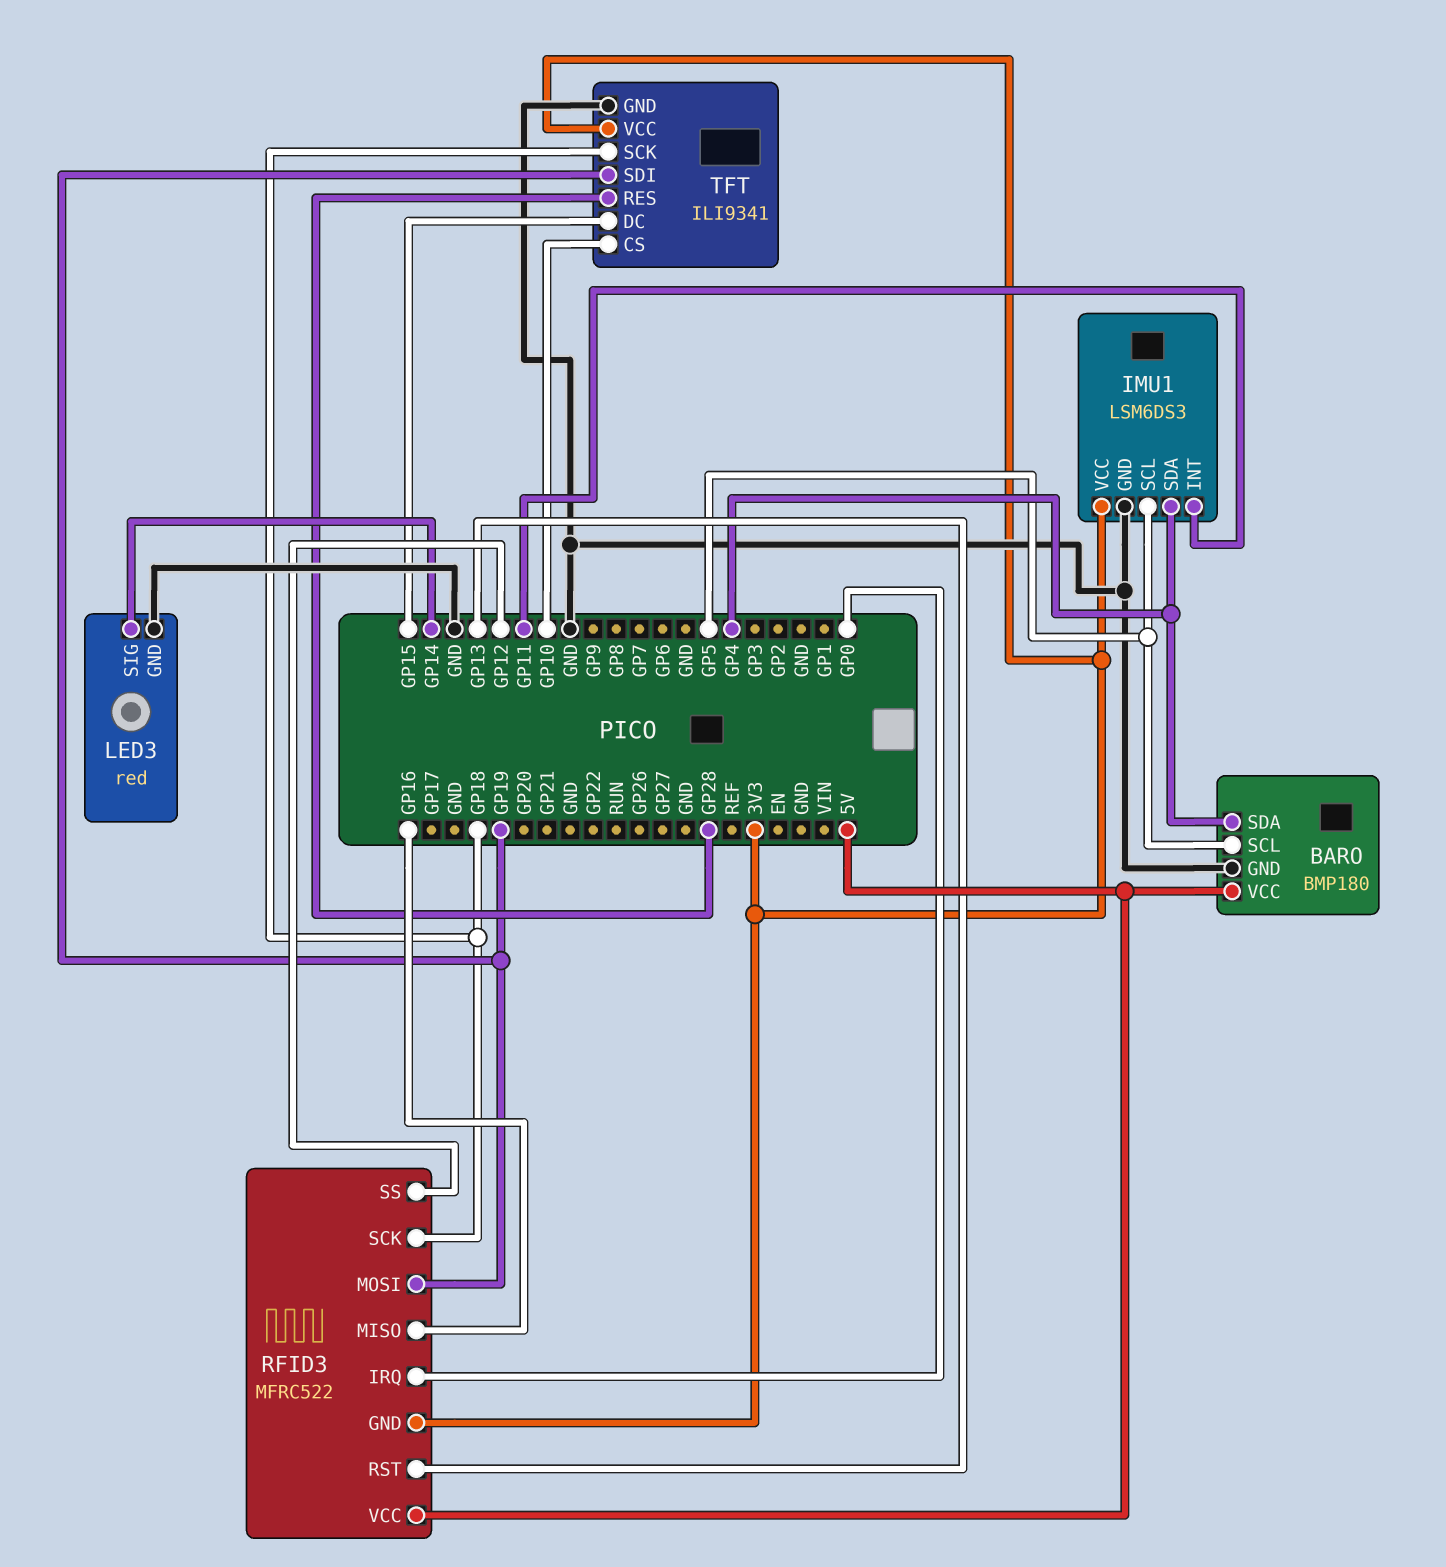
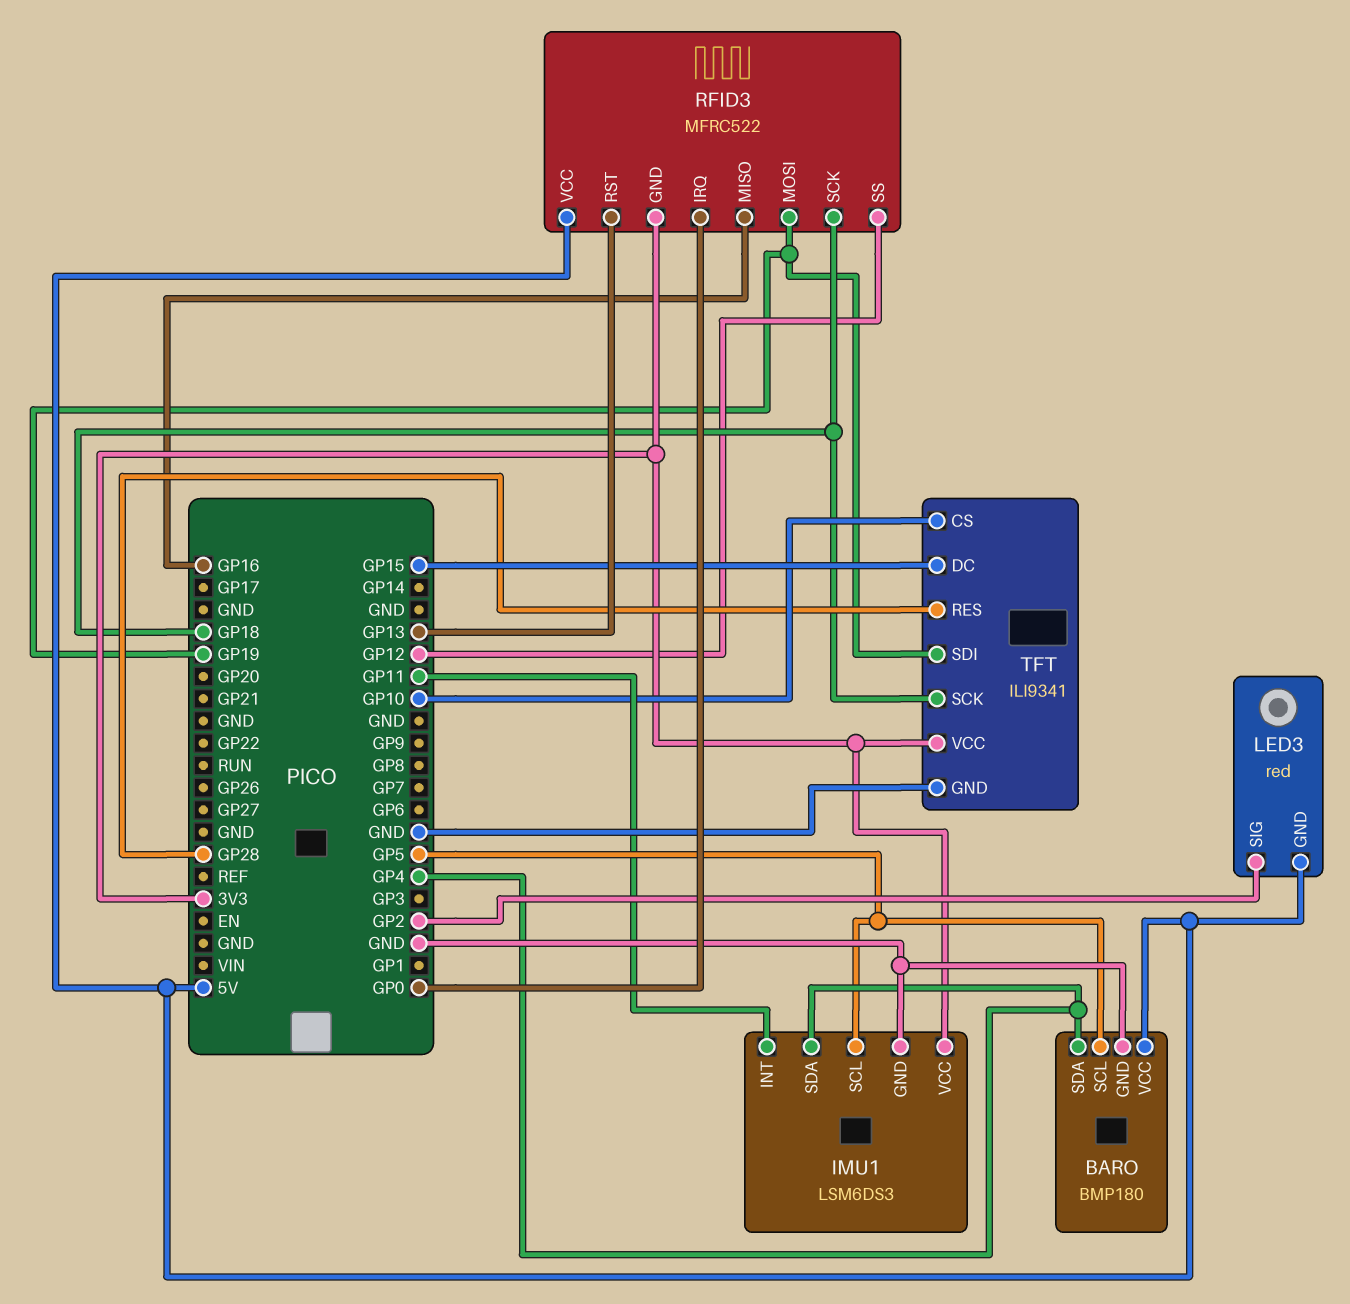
LED3 pin GND: GND -> 5V
LED3 pin SIG: GP14 -> GP2

